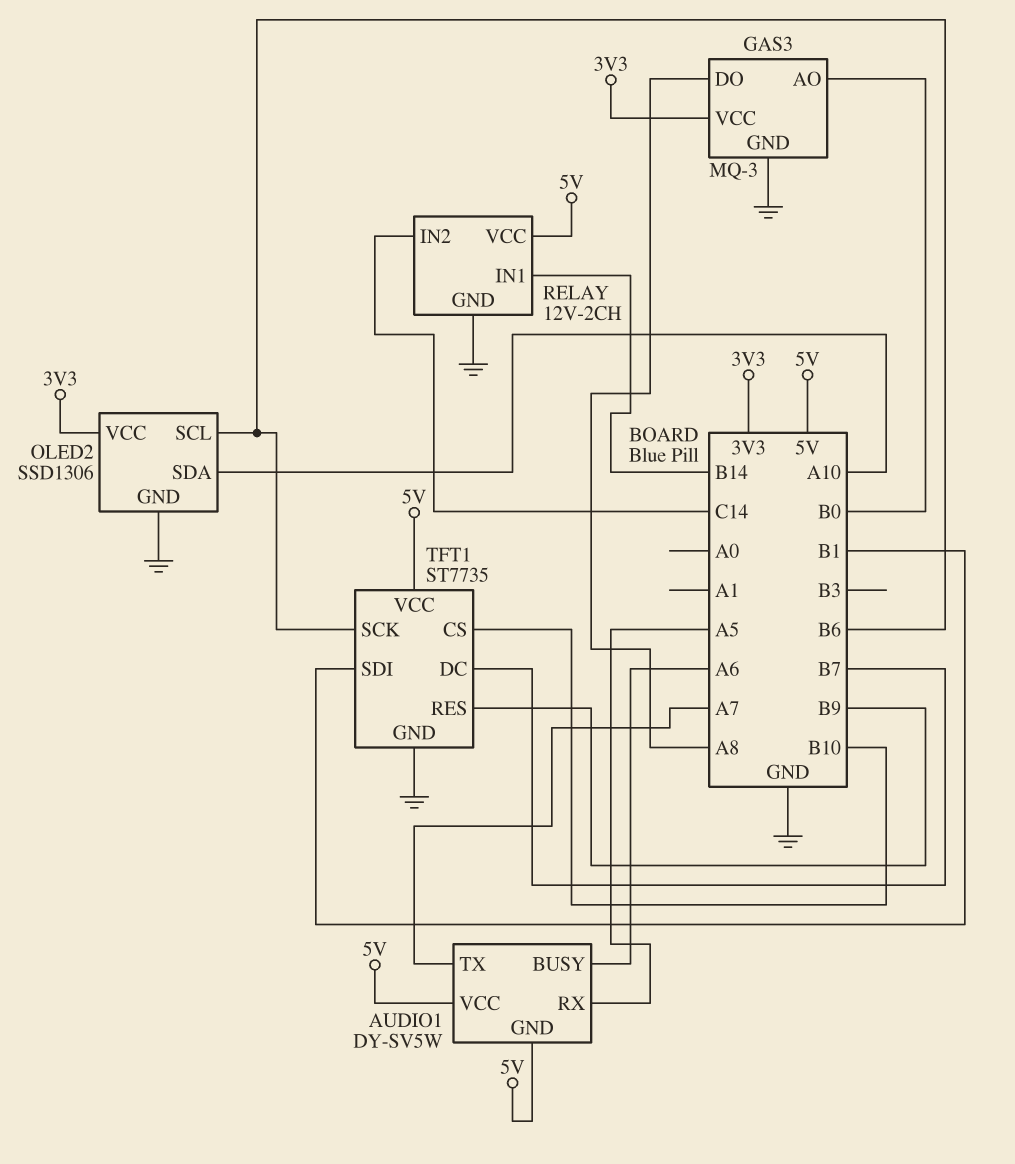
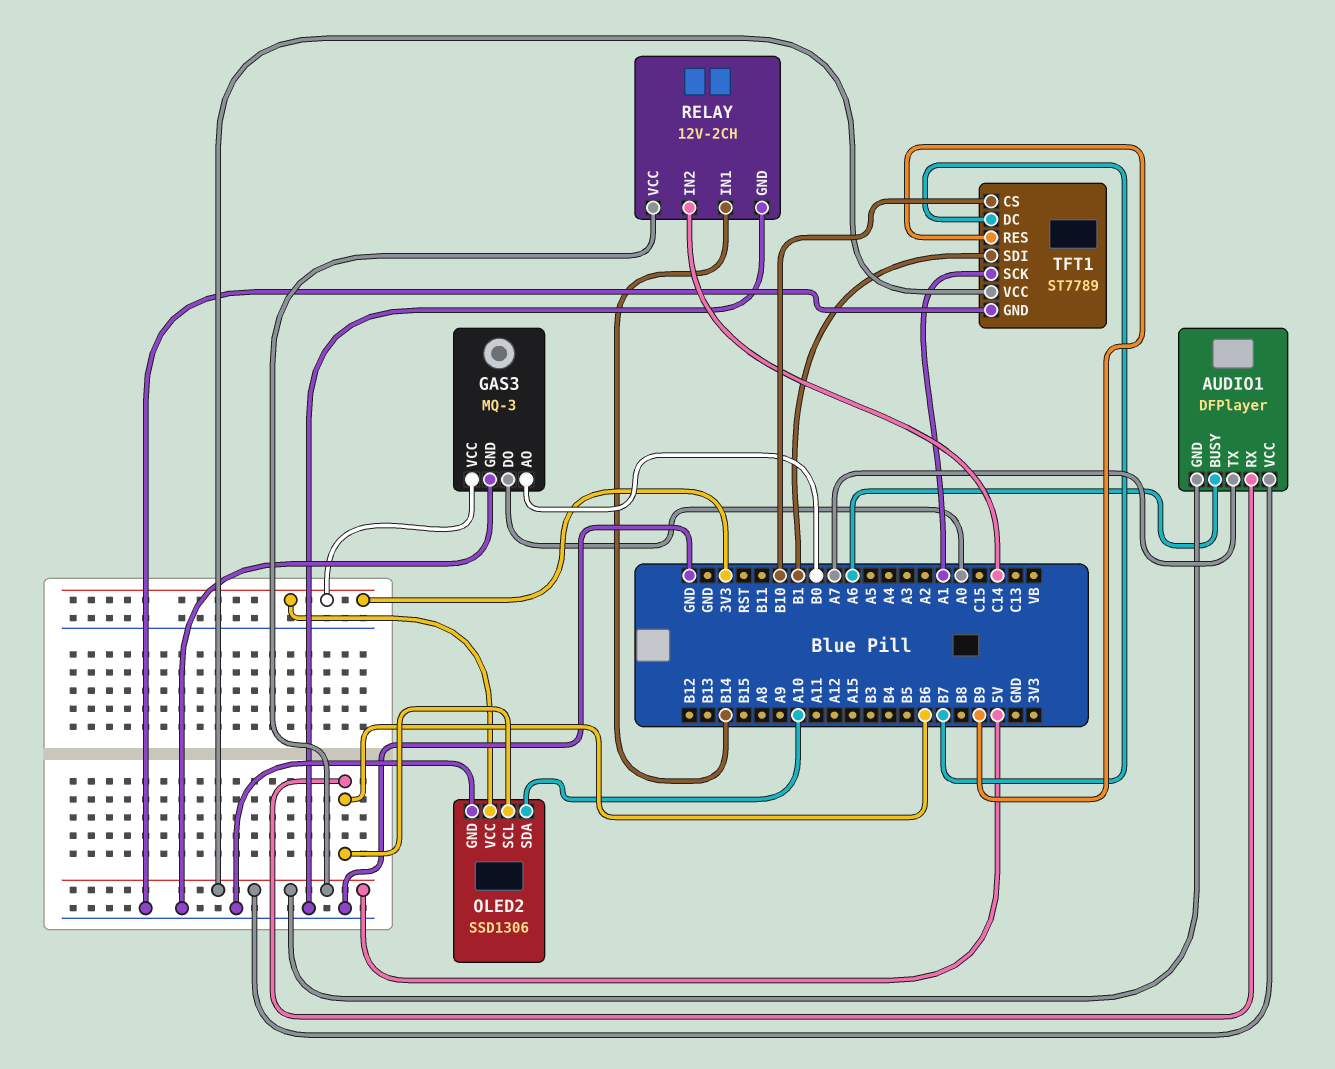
AUDIO1: DY-SV5W -> DFPlayer
AUDIO1 pin RX: A5 -> B6
GAS3 pin DO: A8 -> A0
TFT1: ST7735 -> ST7789
TFT1 pin SCK: B6 -> A1

